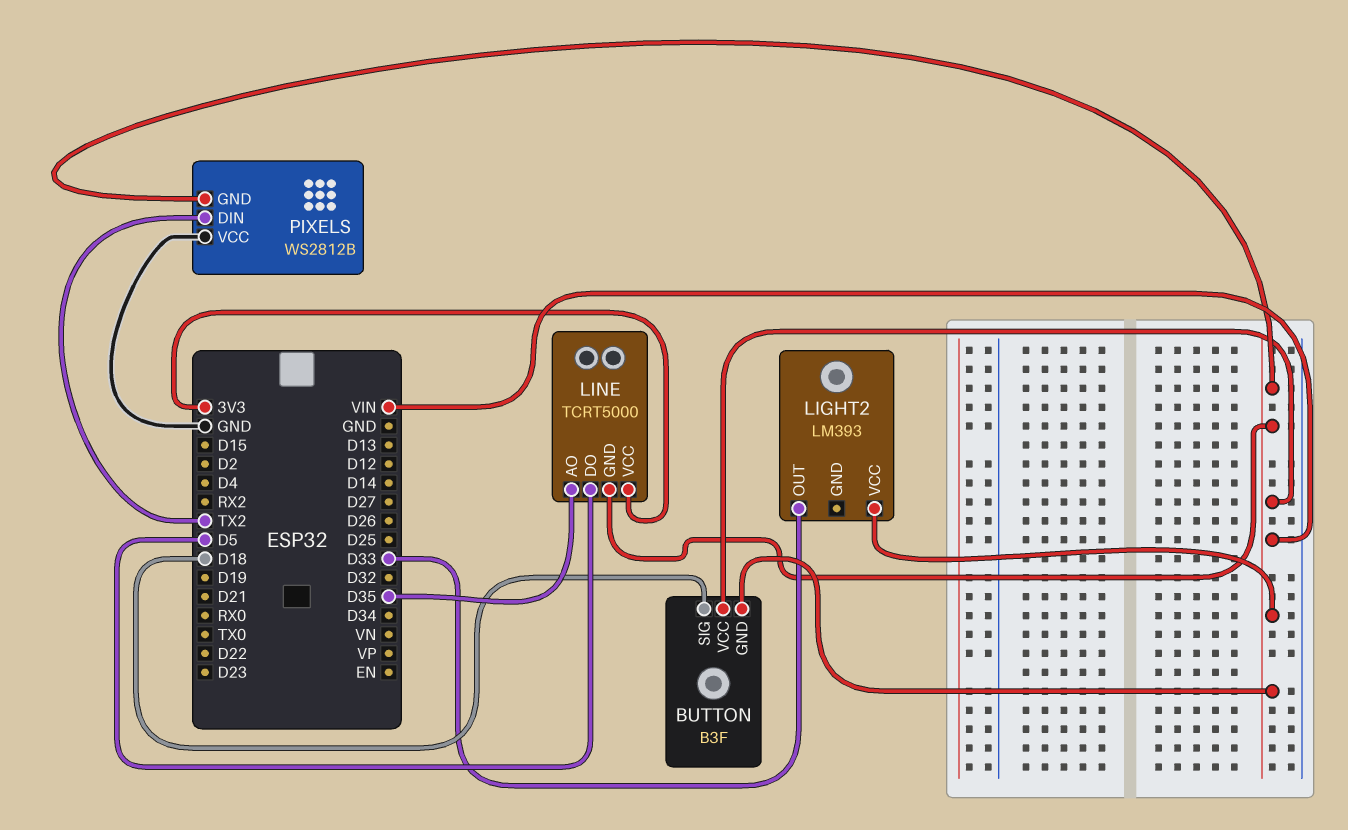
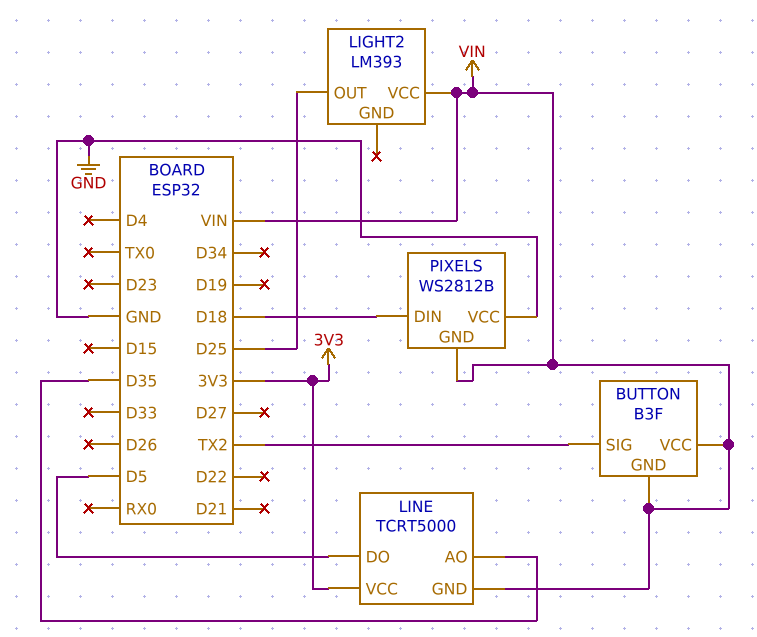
BUTTON pin SIG: D18 -> TX2
LIGHT2 pin OUT: D33 -> D25
PIXELS pin DIN: TX2 -> D18

